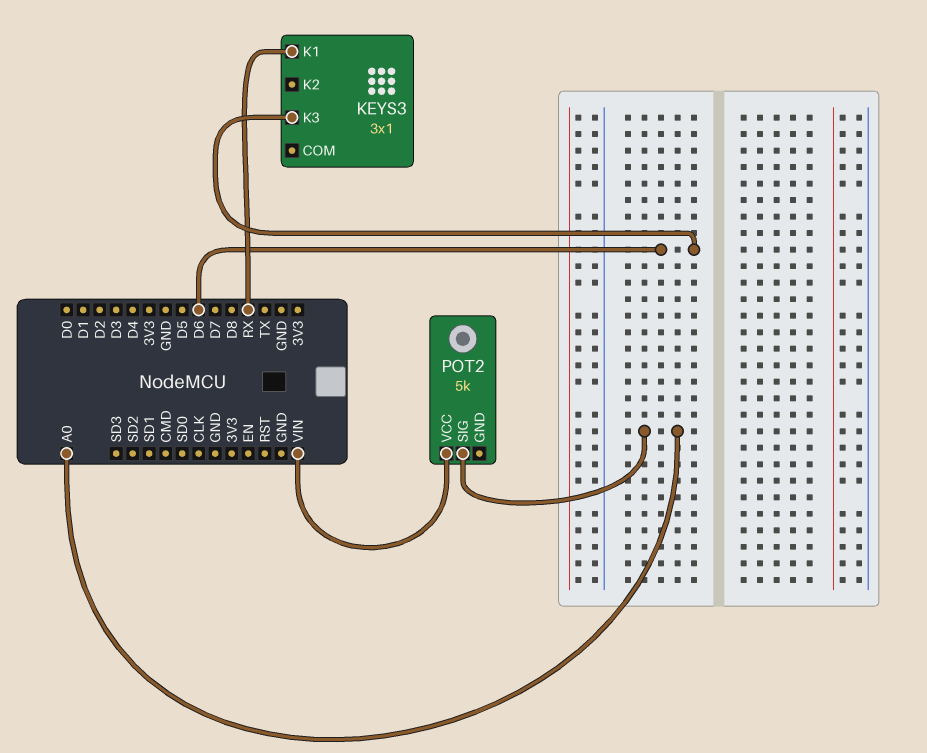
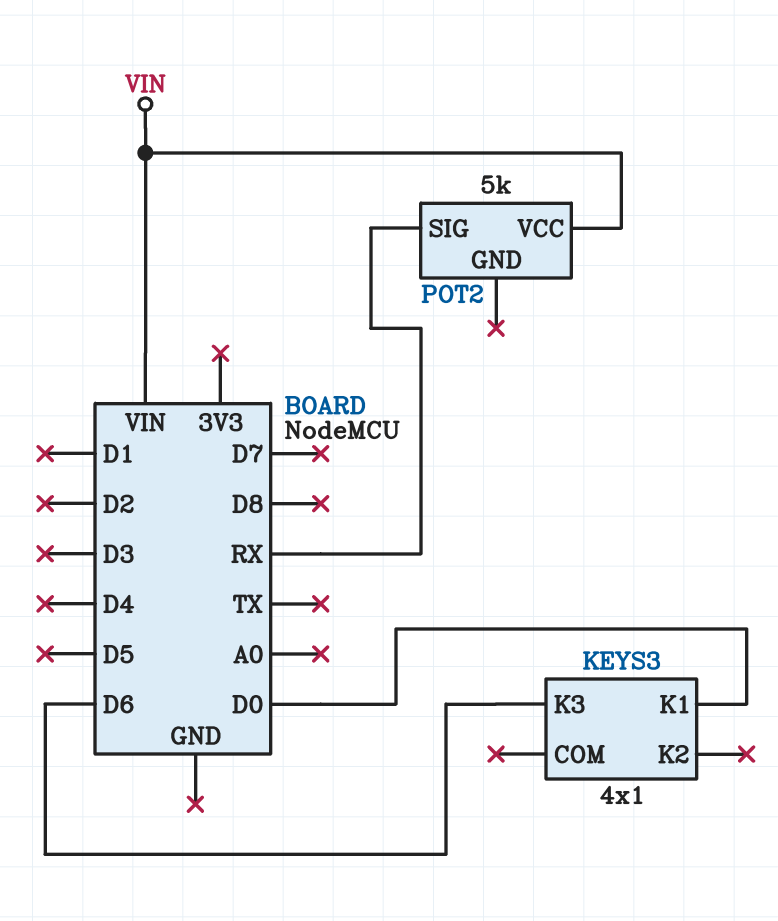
KEYS3: 3x1 -> 4x1
KEYS3 pin K1: RX -> D0
POT2 pin SIG: A0 -> RX

